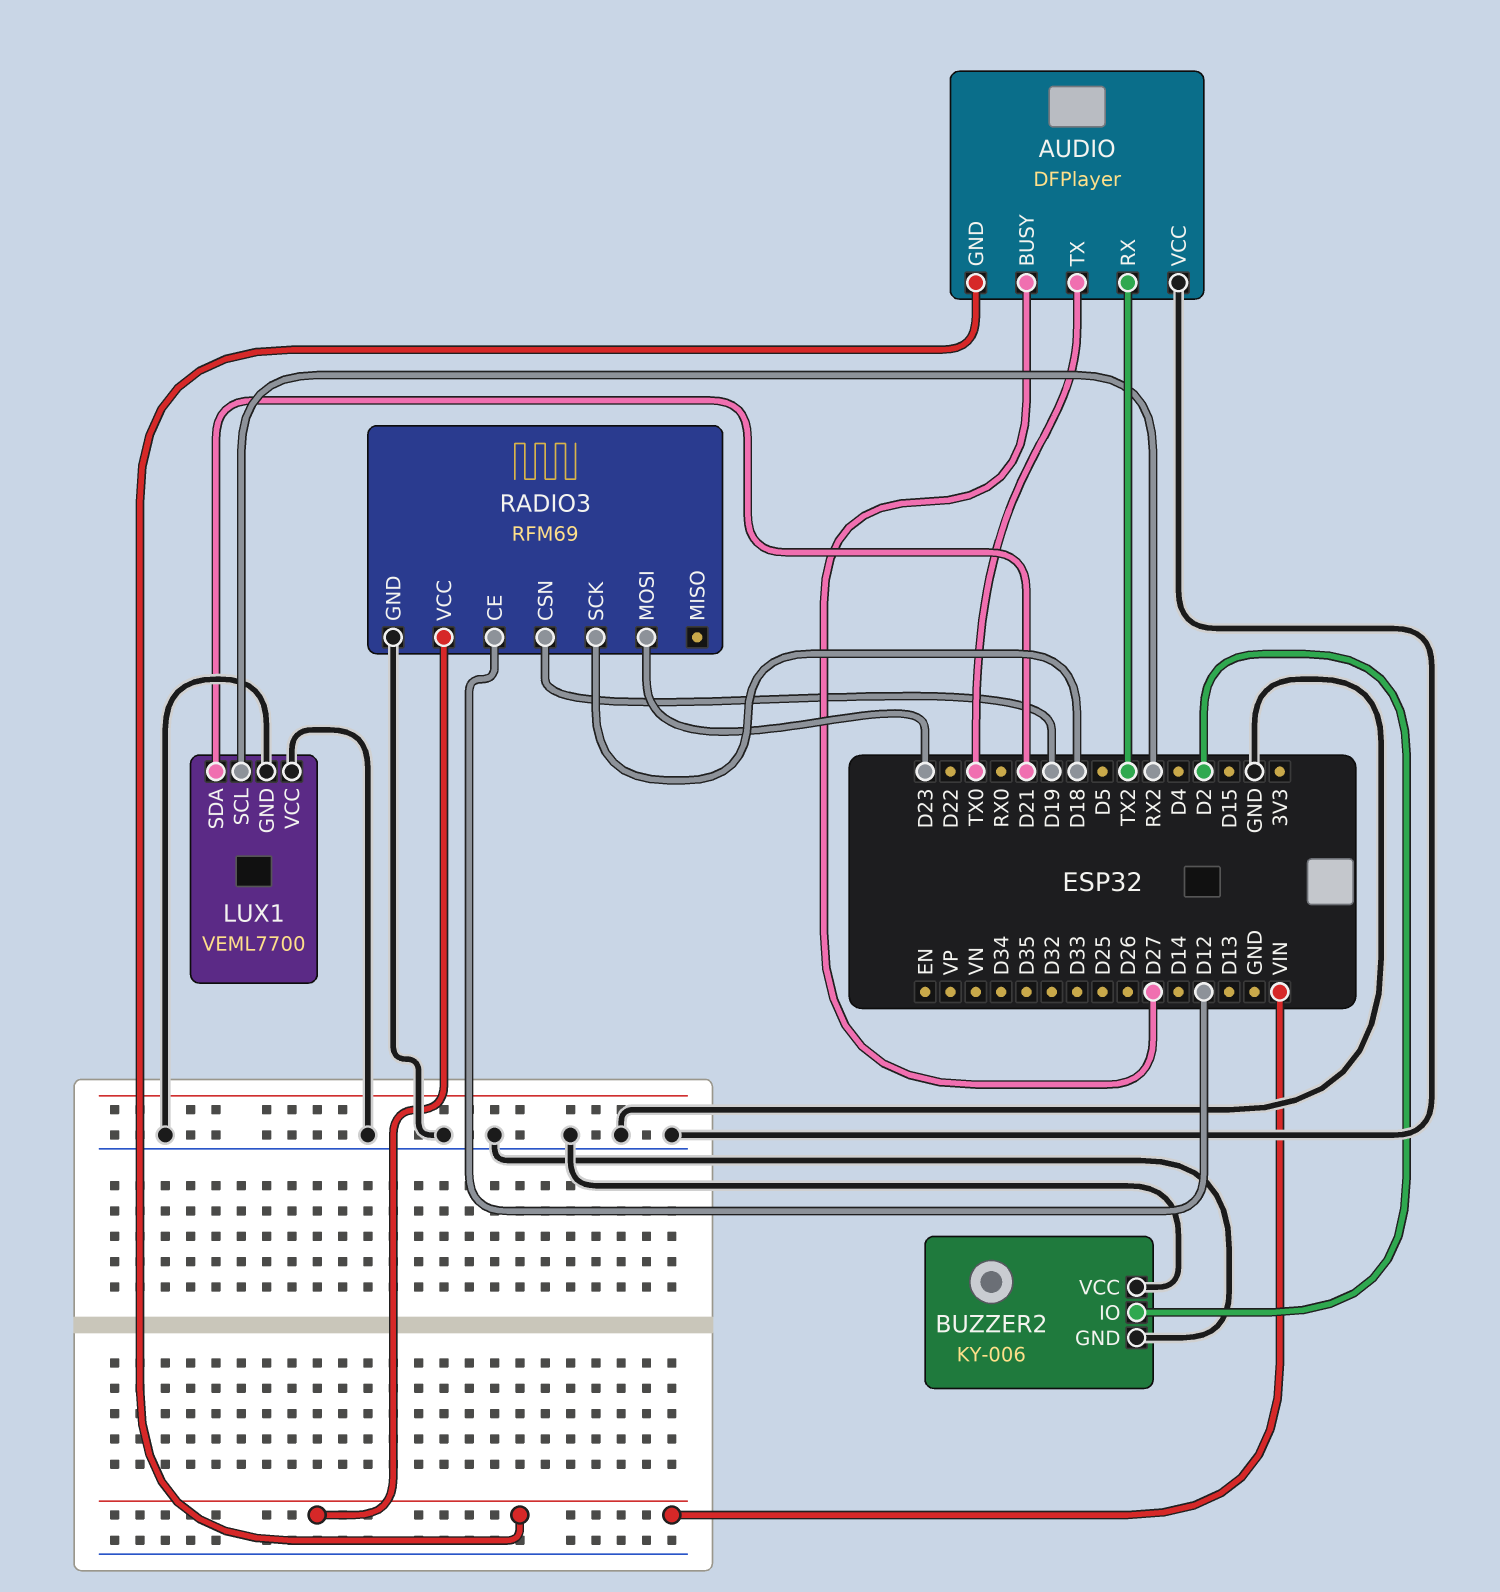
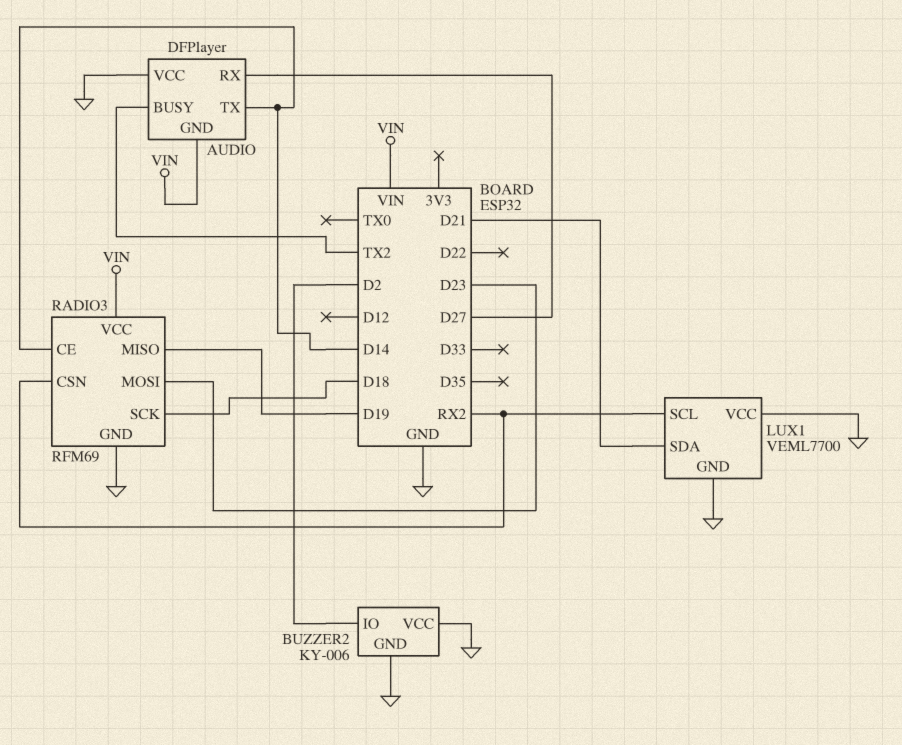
AUDIO pin BUSY: D27 -> TX2
AUDIO pin RX: TX2 -> D27
AUDIO pin TX: TX0 -> D14
RADIO3 pin CE: D12 -> D14
RADIO3 pin CSN: D19 -> RX2
RADIO3 pin MISO: none -> D19

